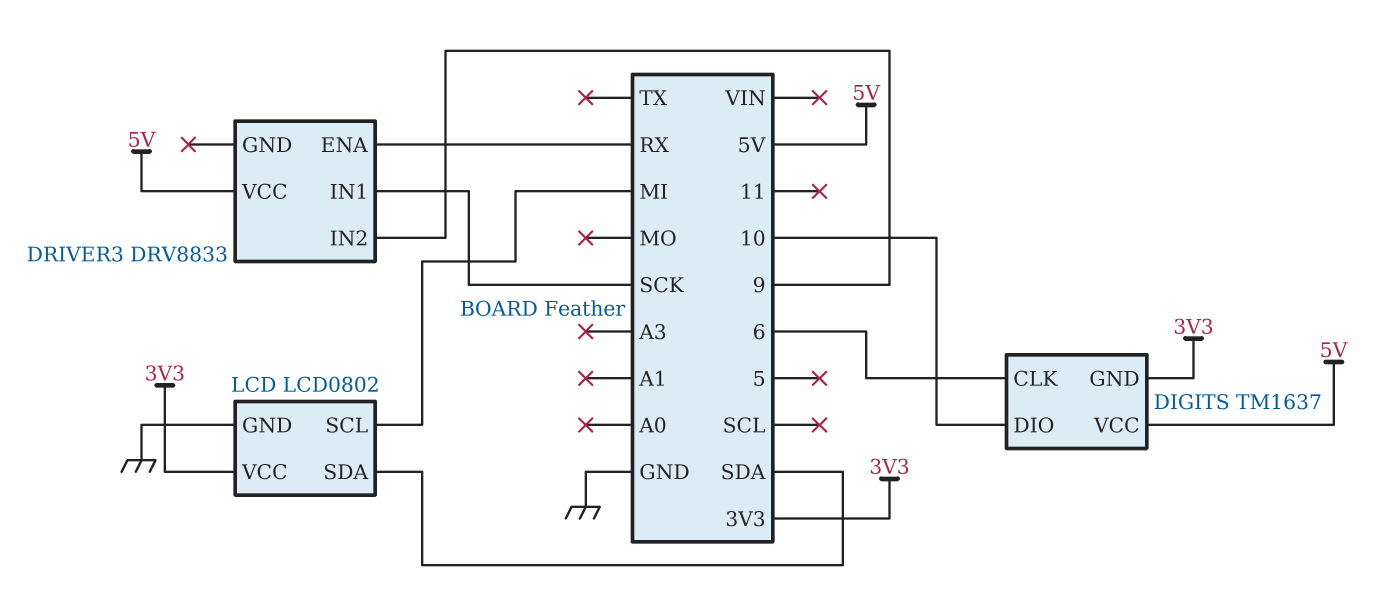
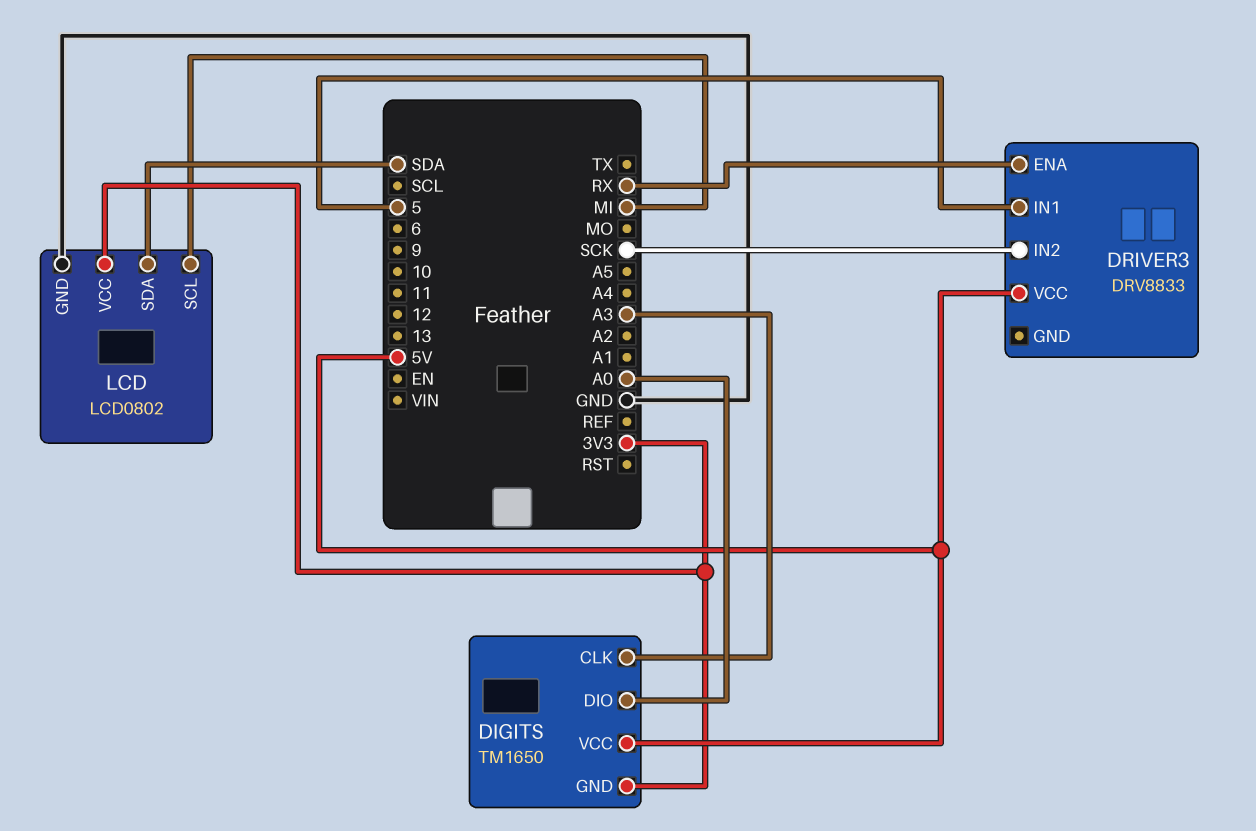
DIGITS: TM1637 -> TM1650
DIGITS pin CLK: 6 -> A3
DIGITS pin DIO: 10 -> A0
DRIVER3 pin IN1: SCK -> 5
DRIVER3 pin IN2: 9 -> SCK

